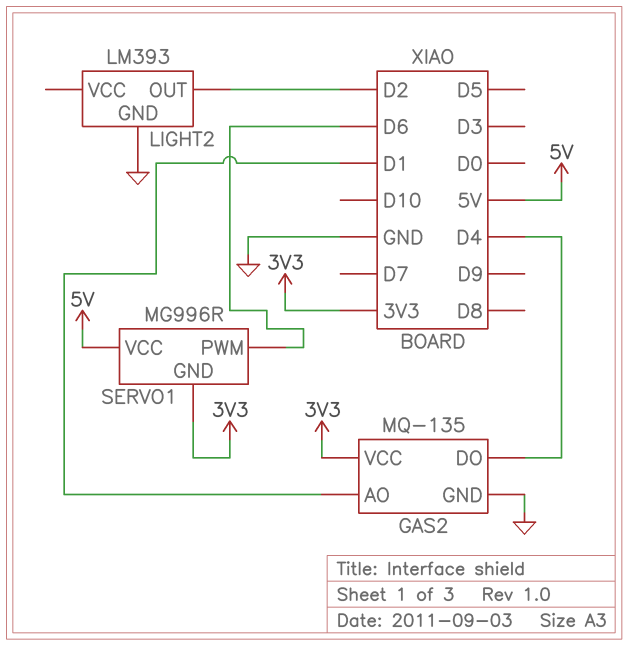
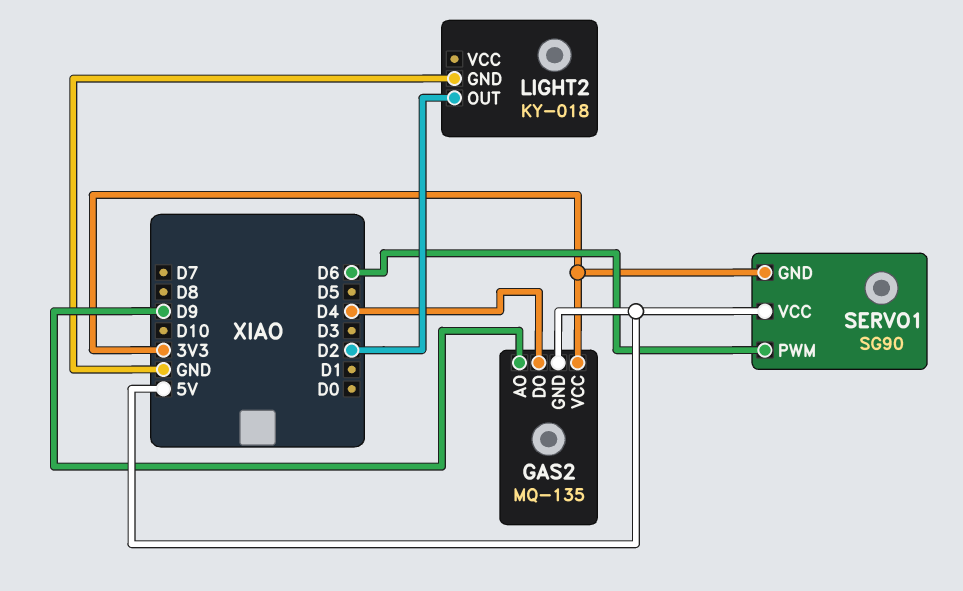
GAS2 pin AO: D1 -> D9
GAS2 pin GND: GND -> 5V
LIGHT2: LM393 -> KY-018
SERVO1: MG996R -> SG90

